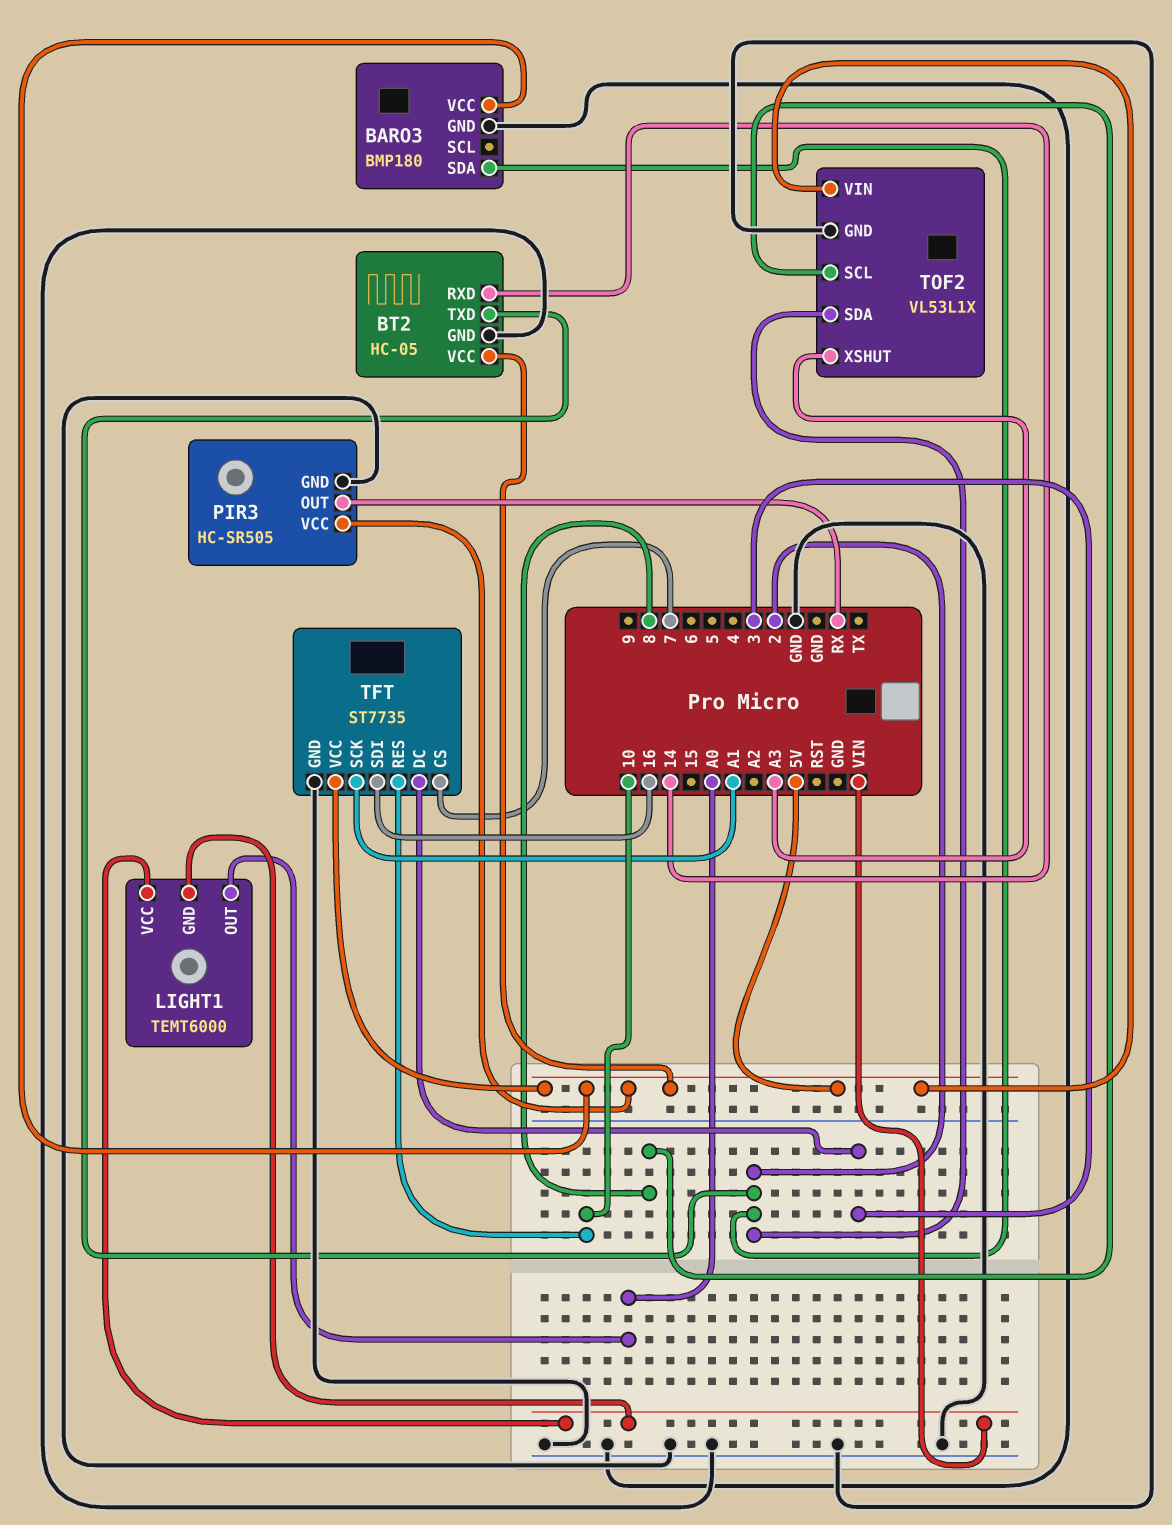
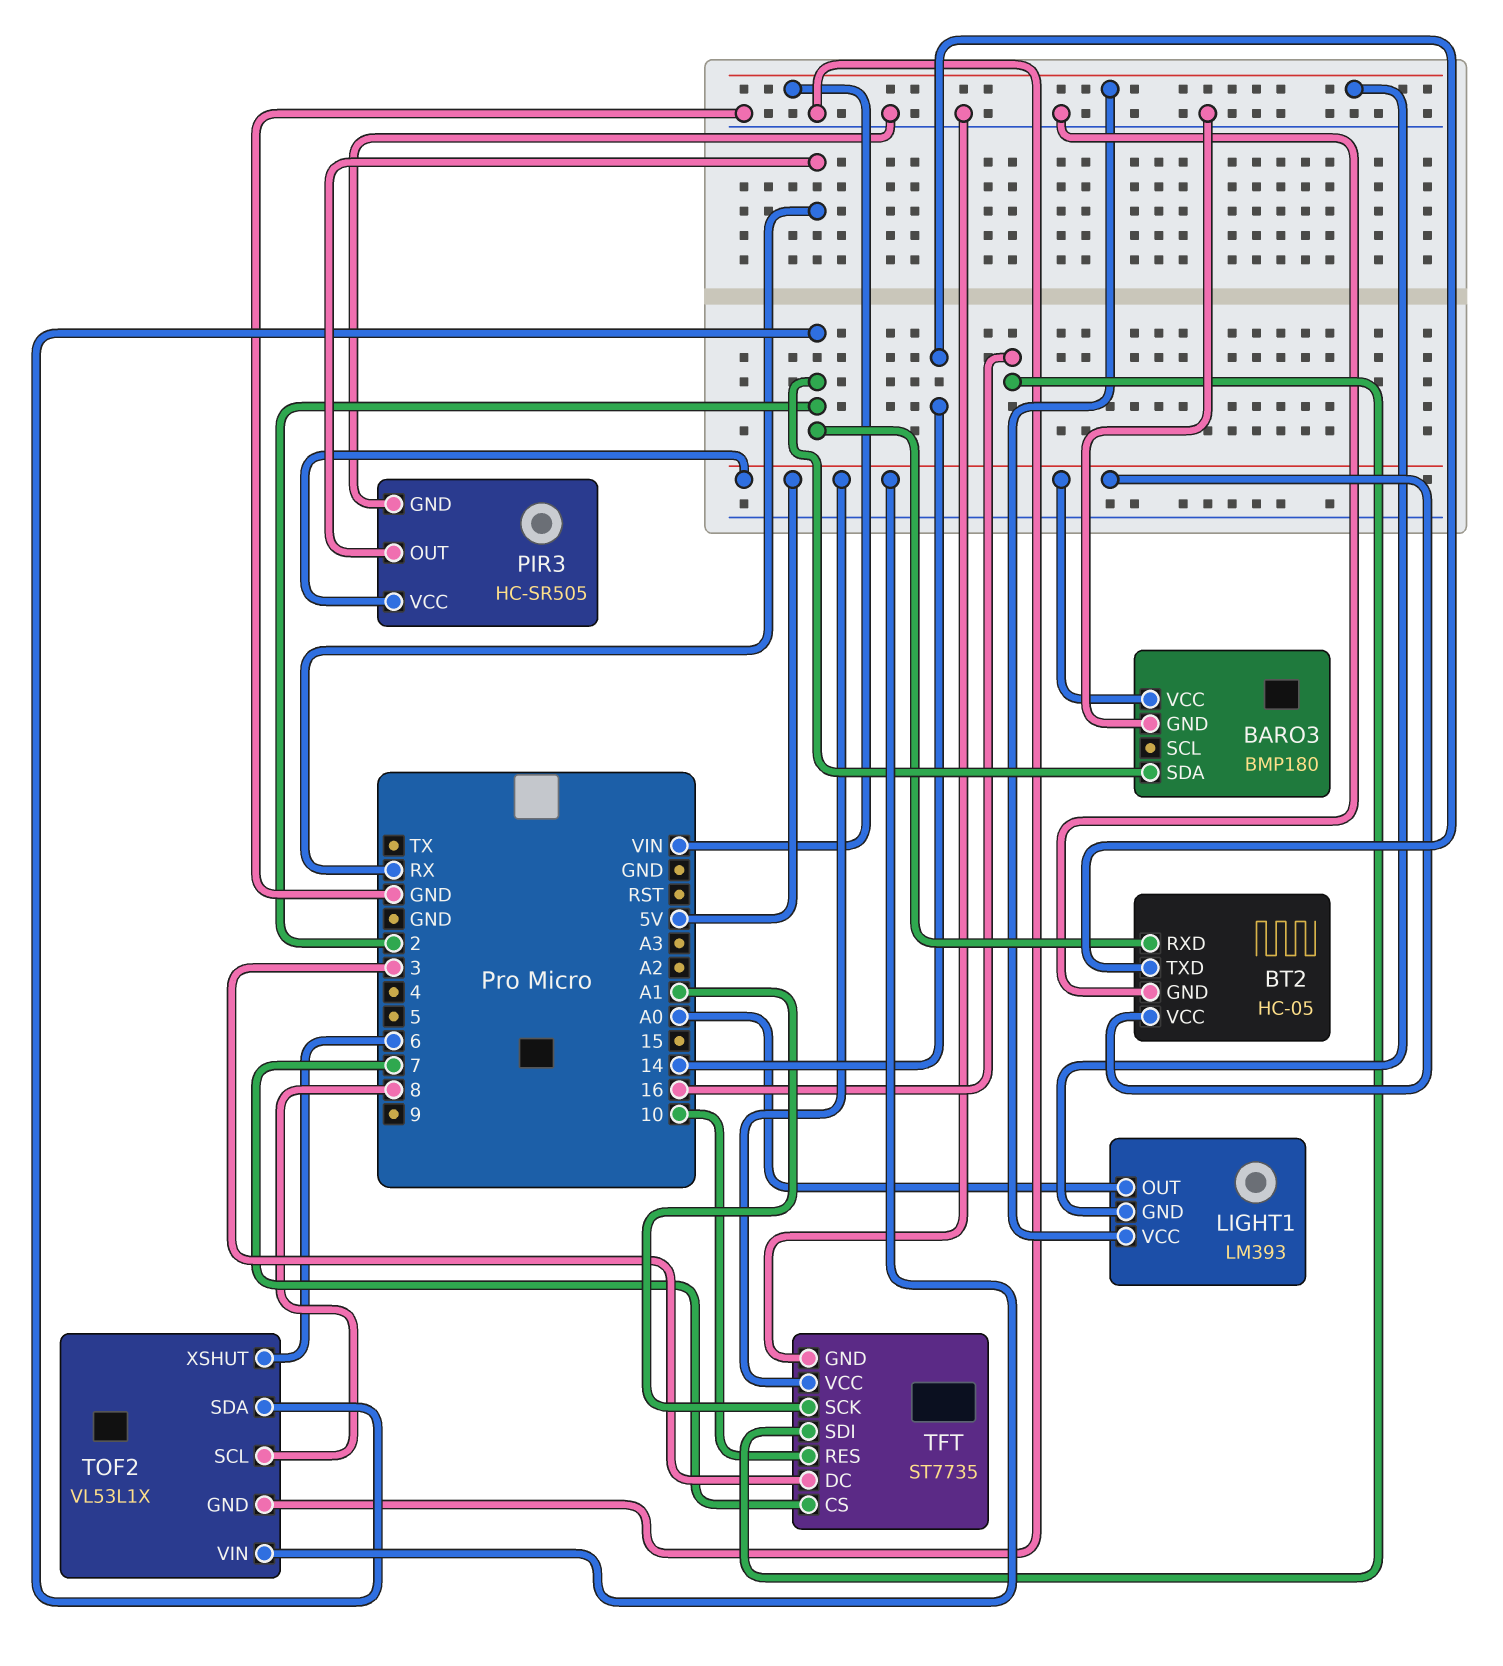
BT2 pin RXD: 14 -> 2
BT2 pin TXD: 2 -> 14
LIGHT1: TEMT6000 -> LM393
TOF2 pin XSHUT: A3 -> 6

